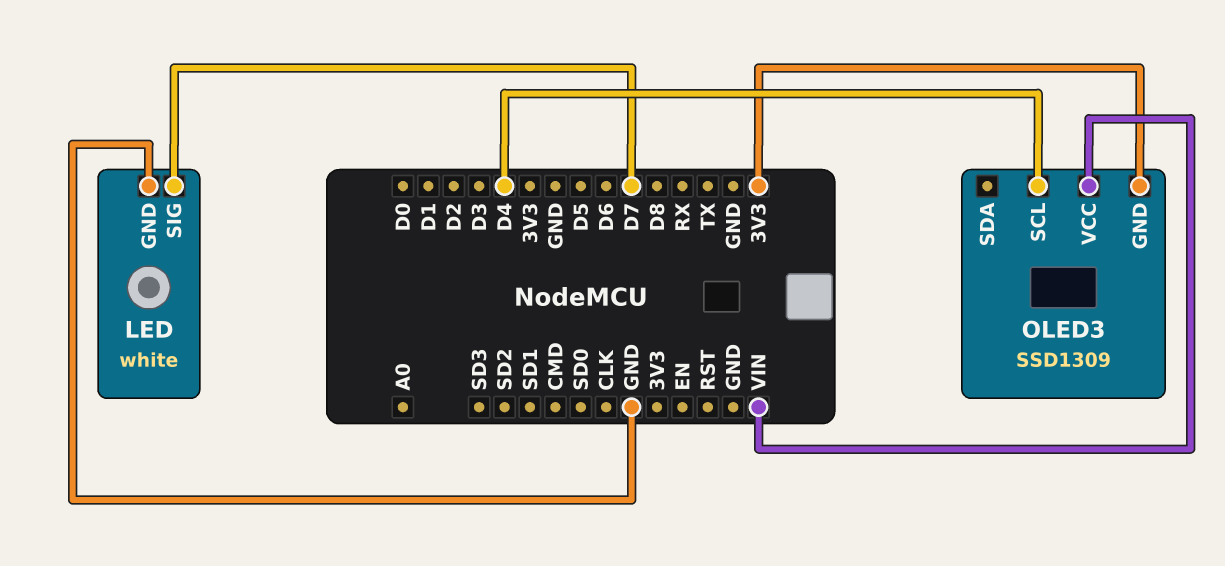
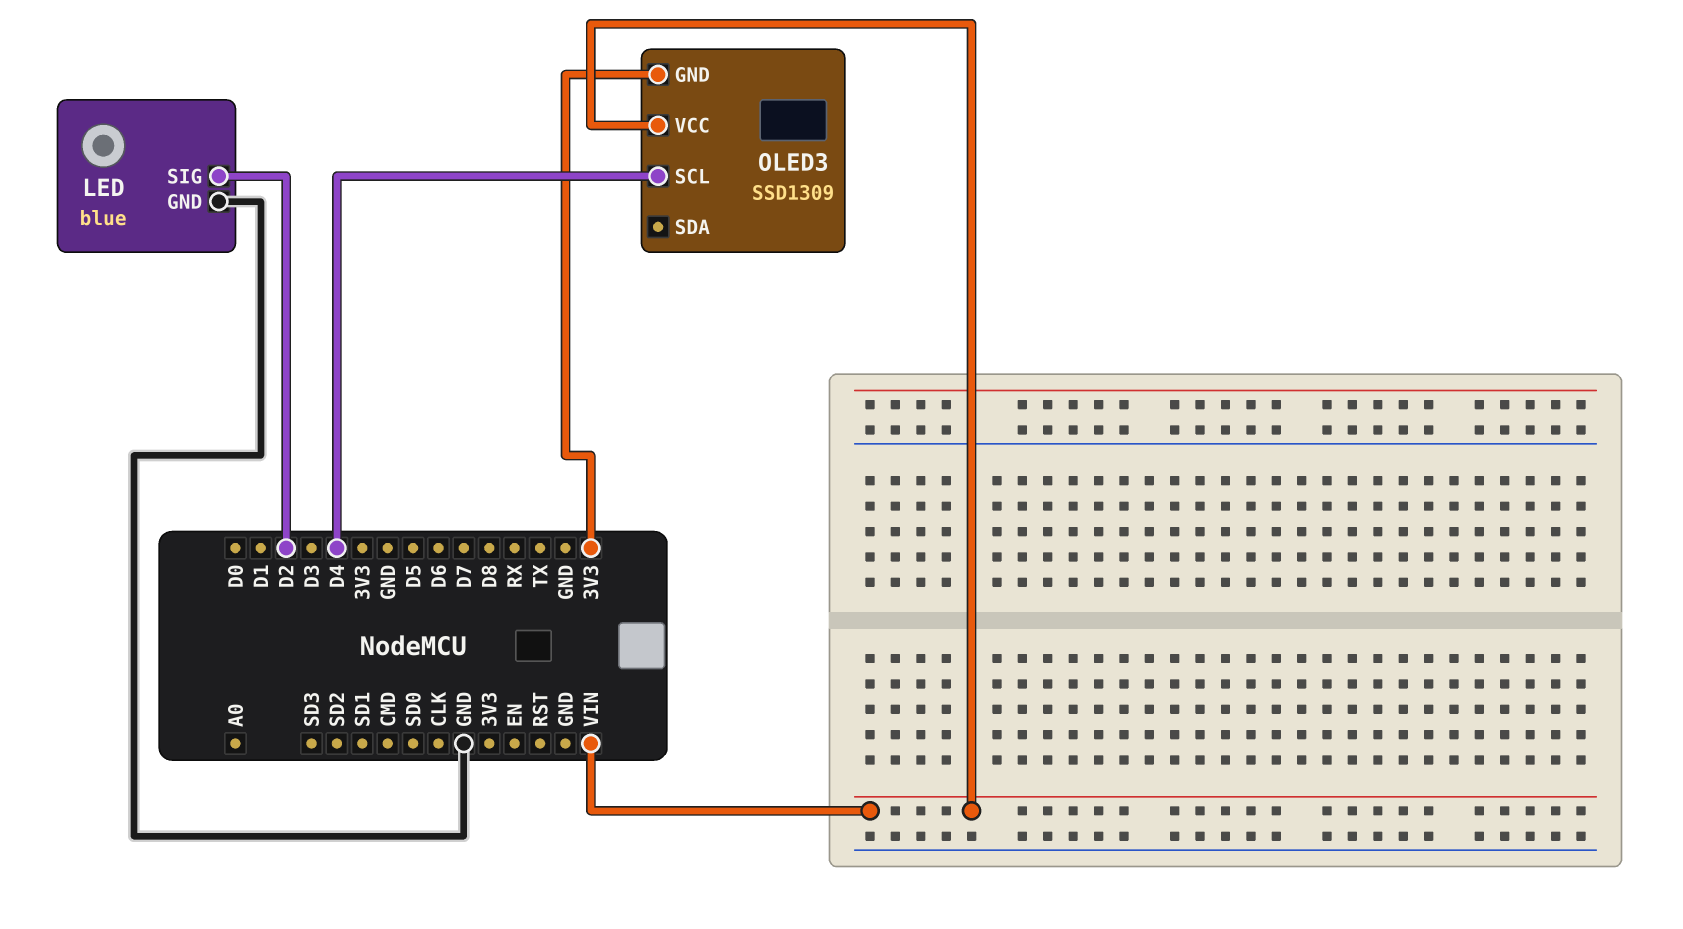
LED: white -> blue
LED pin SIG: D7 -> D2

